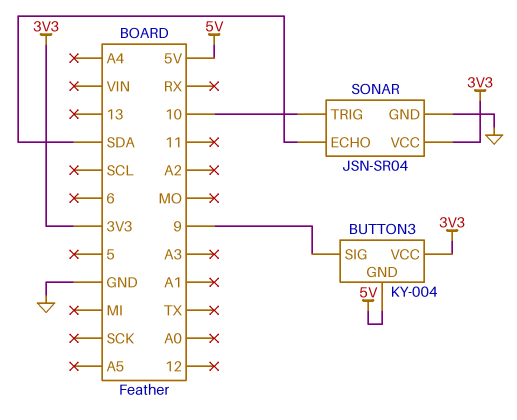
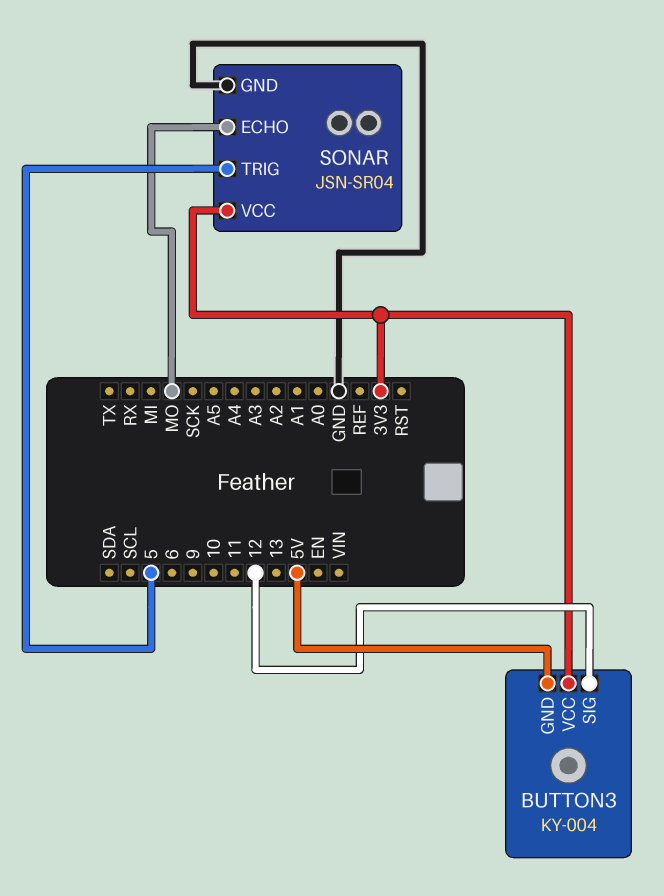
BUTTON3 pin SIG: 9 -> 12
SONAR pin ECHO: SDA -> MO
SONAR pin TRIG: 10 -> 5

